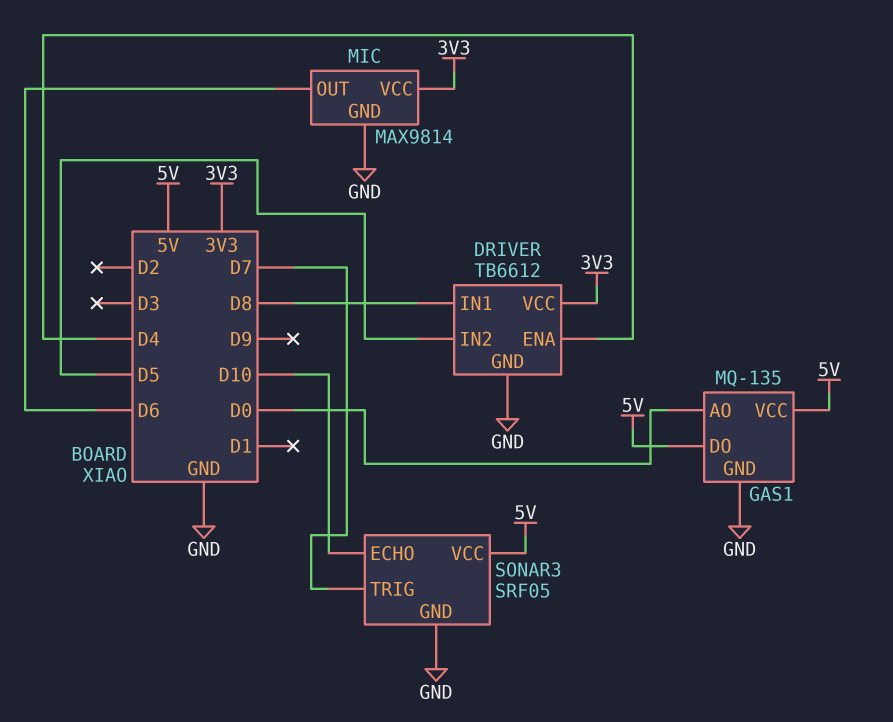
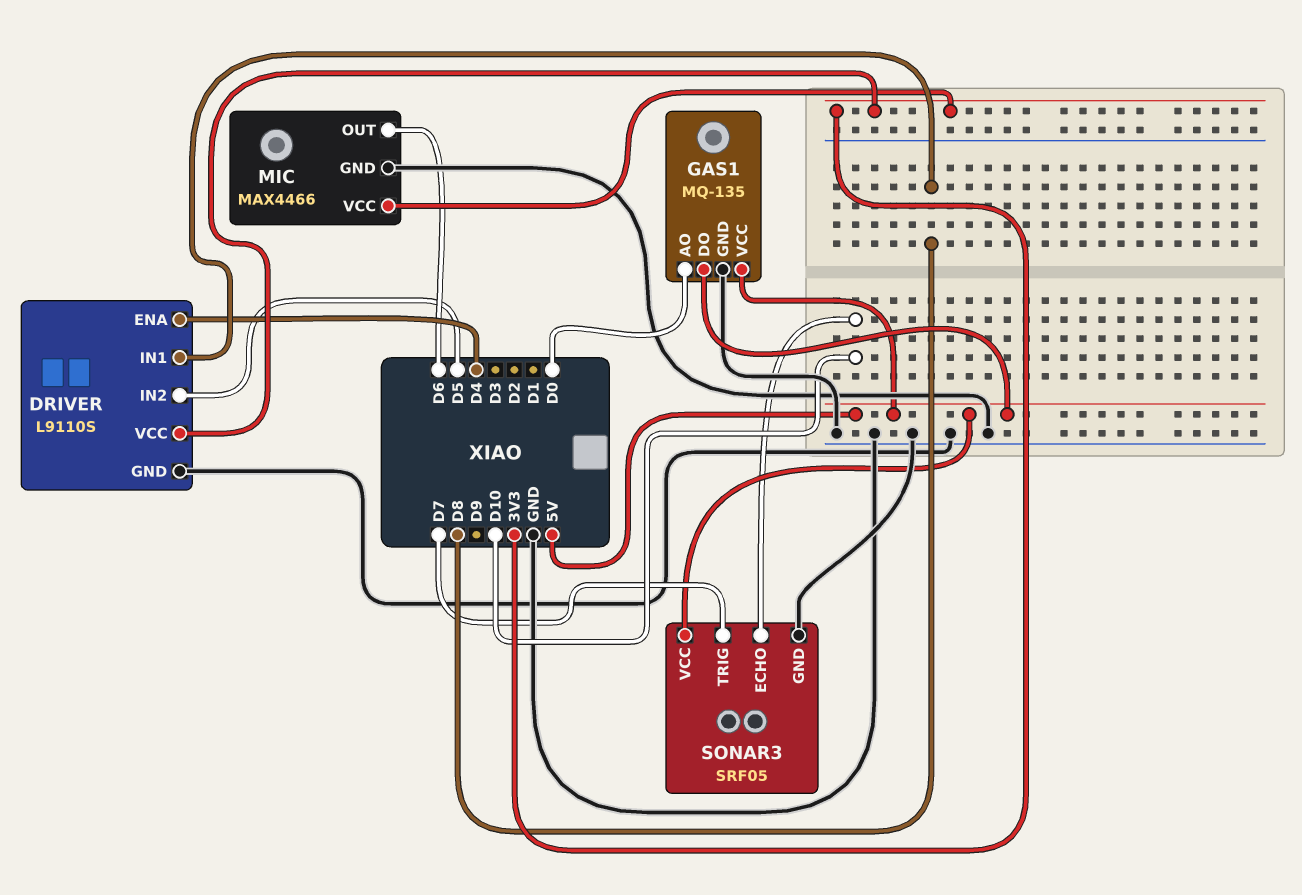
DRIVER: TB6612 -> L9110S
MIC: MAX9814 -> MAX4466

